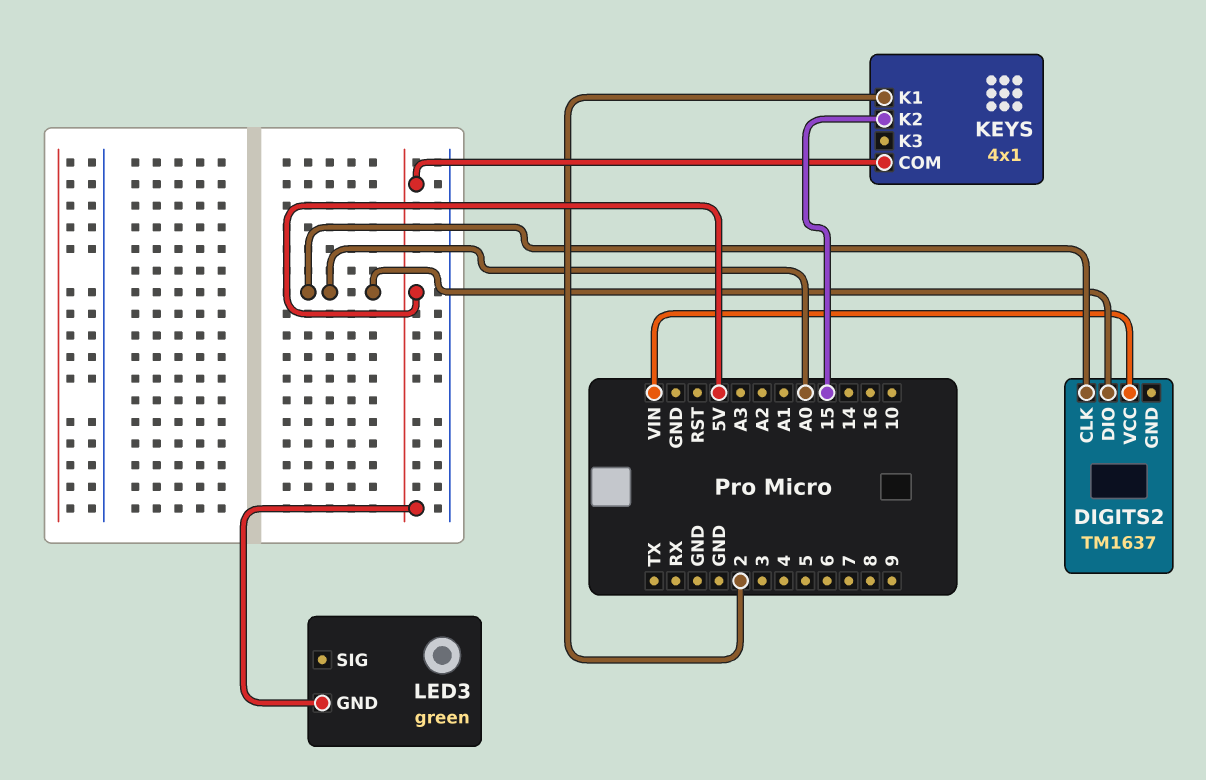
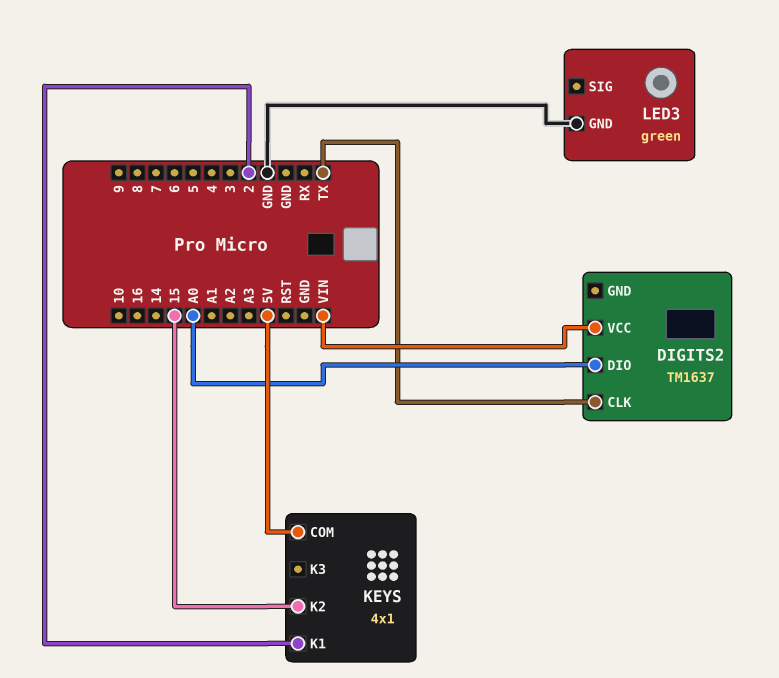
DIGITS2 pin CLK: A0 -> TX
LED3 pin GND: 5V -> GND

